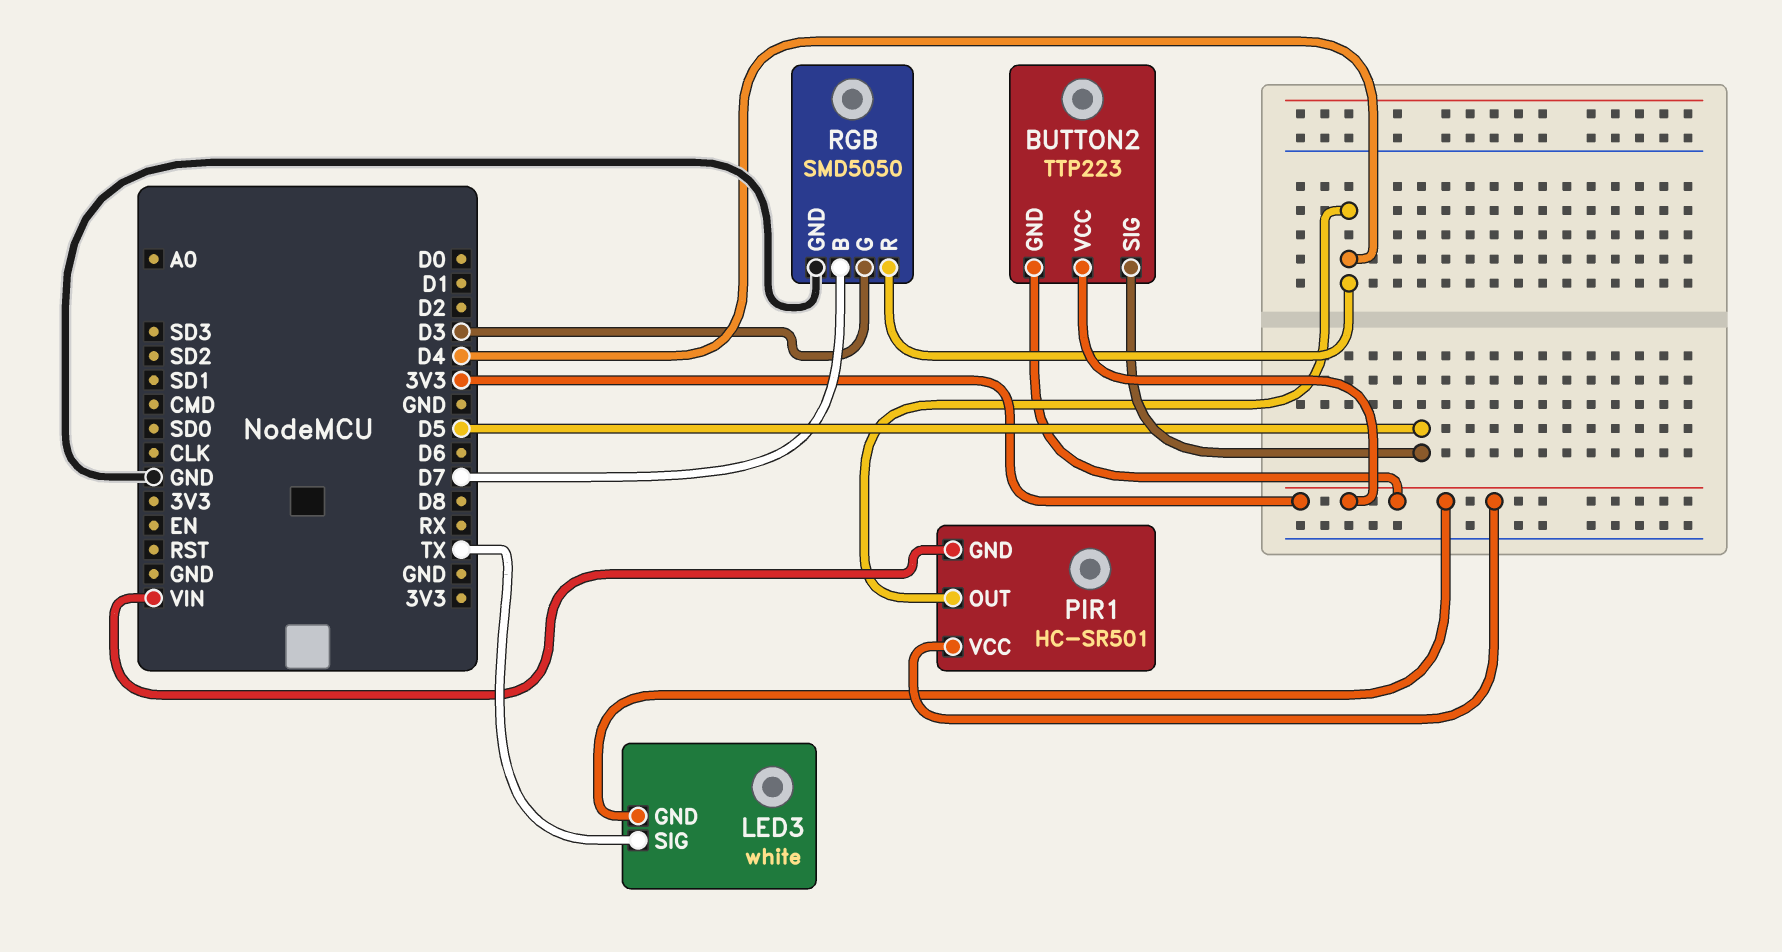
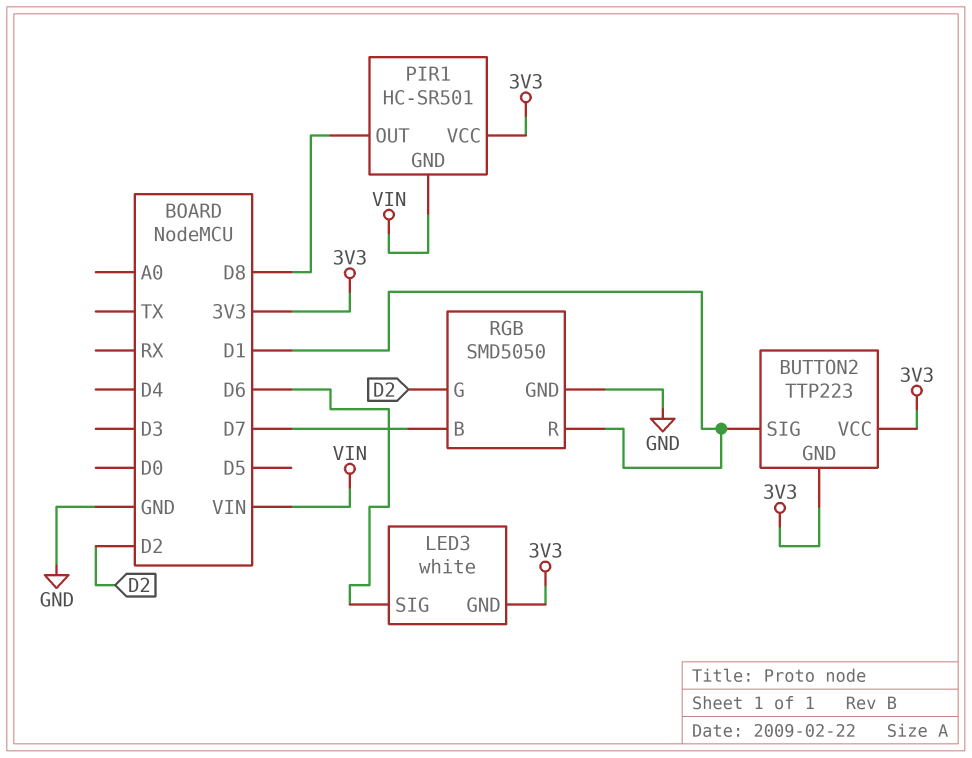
BUTTON2 pin SIG: D5 -> D1
LED3 pin SIG: TX -> D6
PIR1 pin OUT: D4 -> D8
RGB pin G: D3 -> D2
RGB pin R: D4 -> D1

